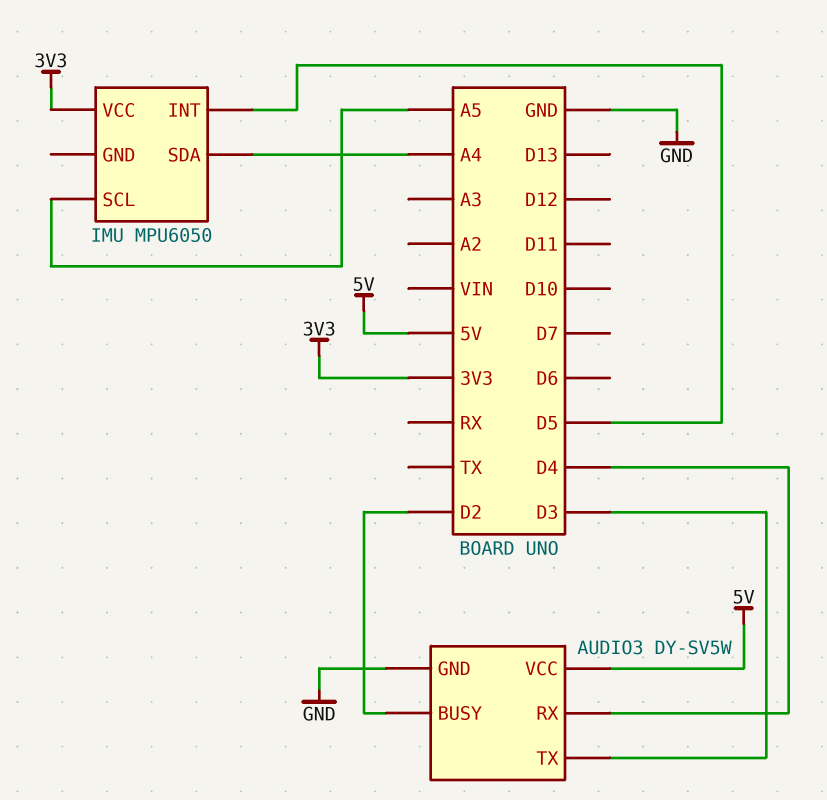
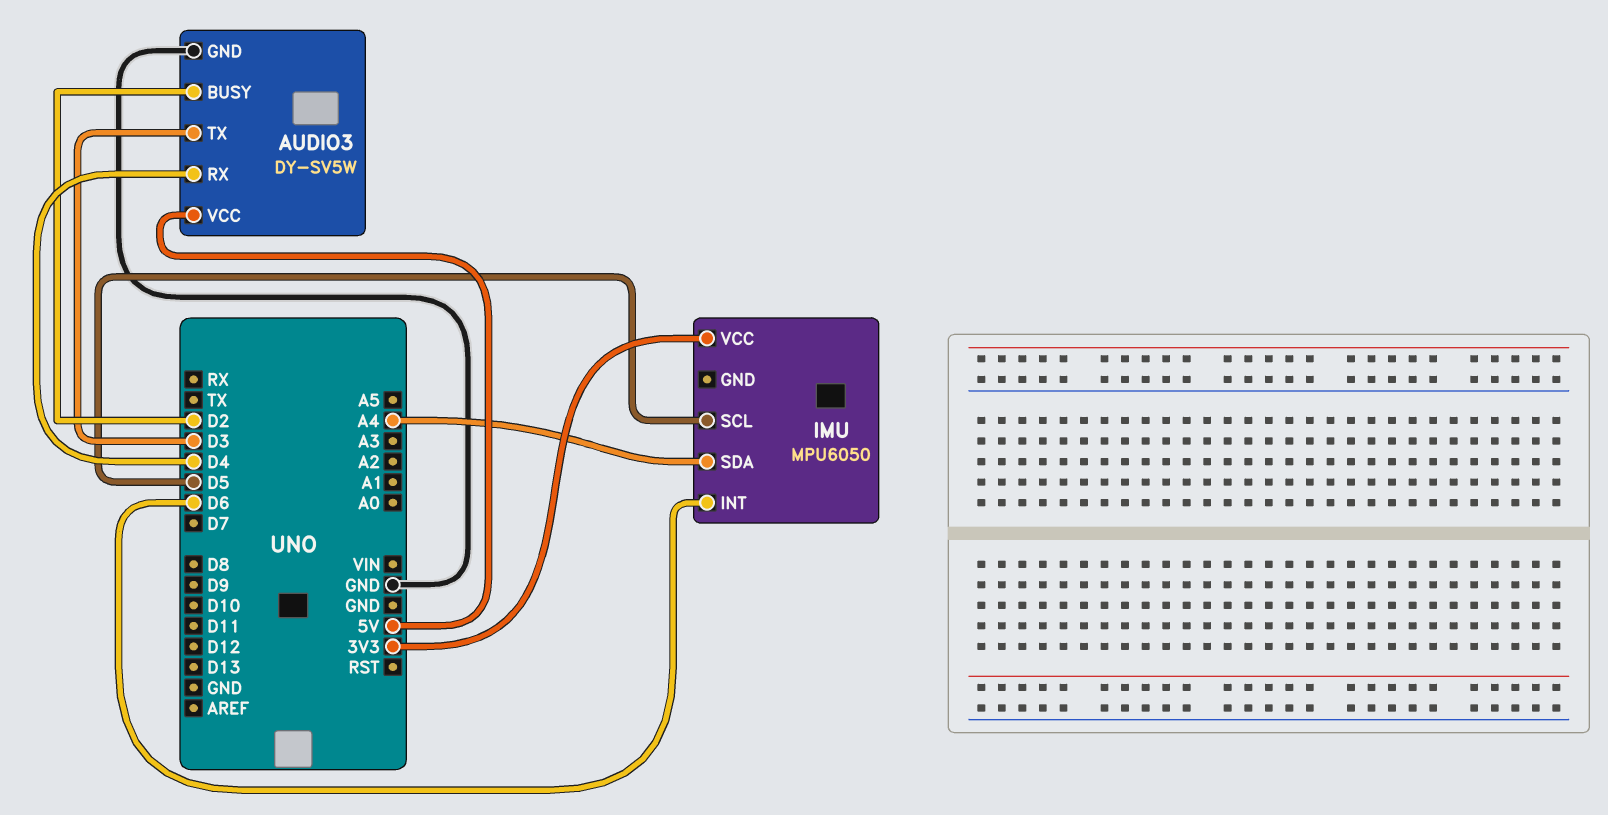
IMU pin INT: D5 -> D6
IMU pin SCL: A5 -> D5

